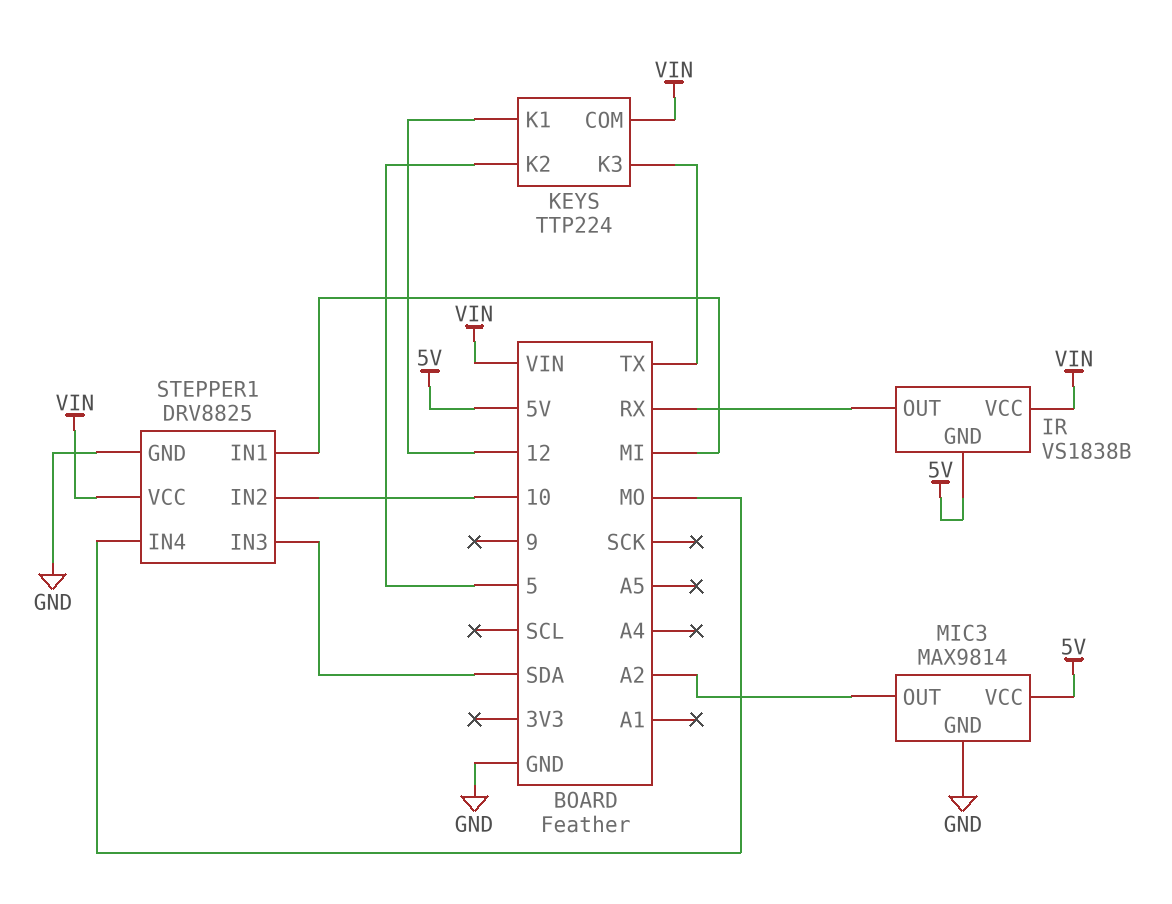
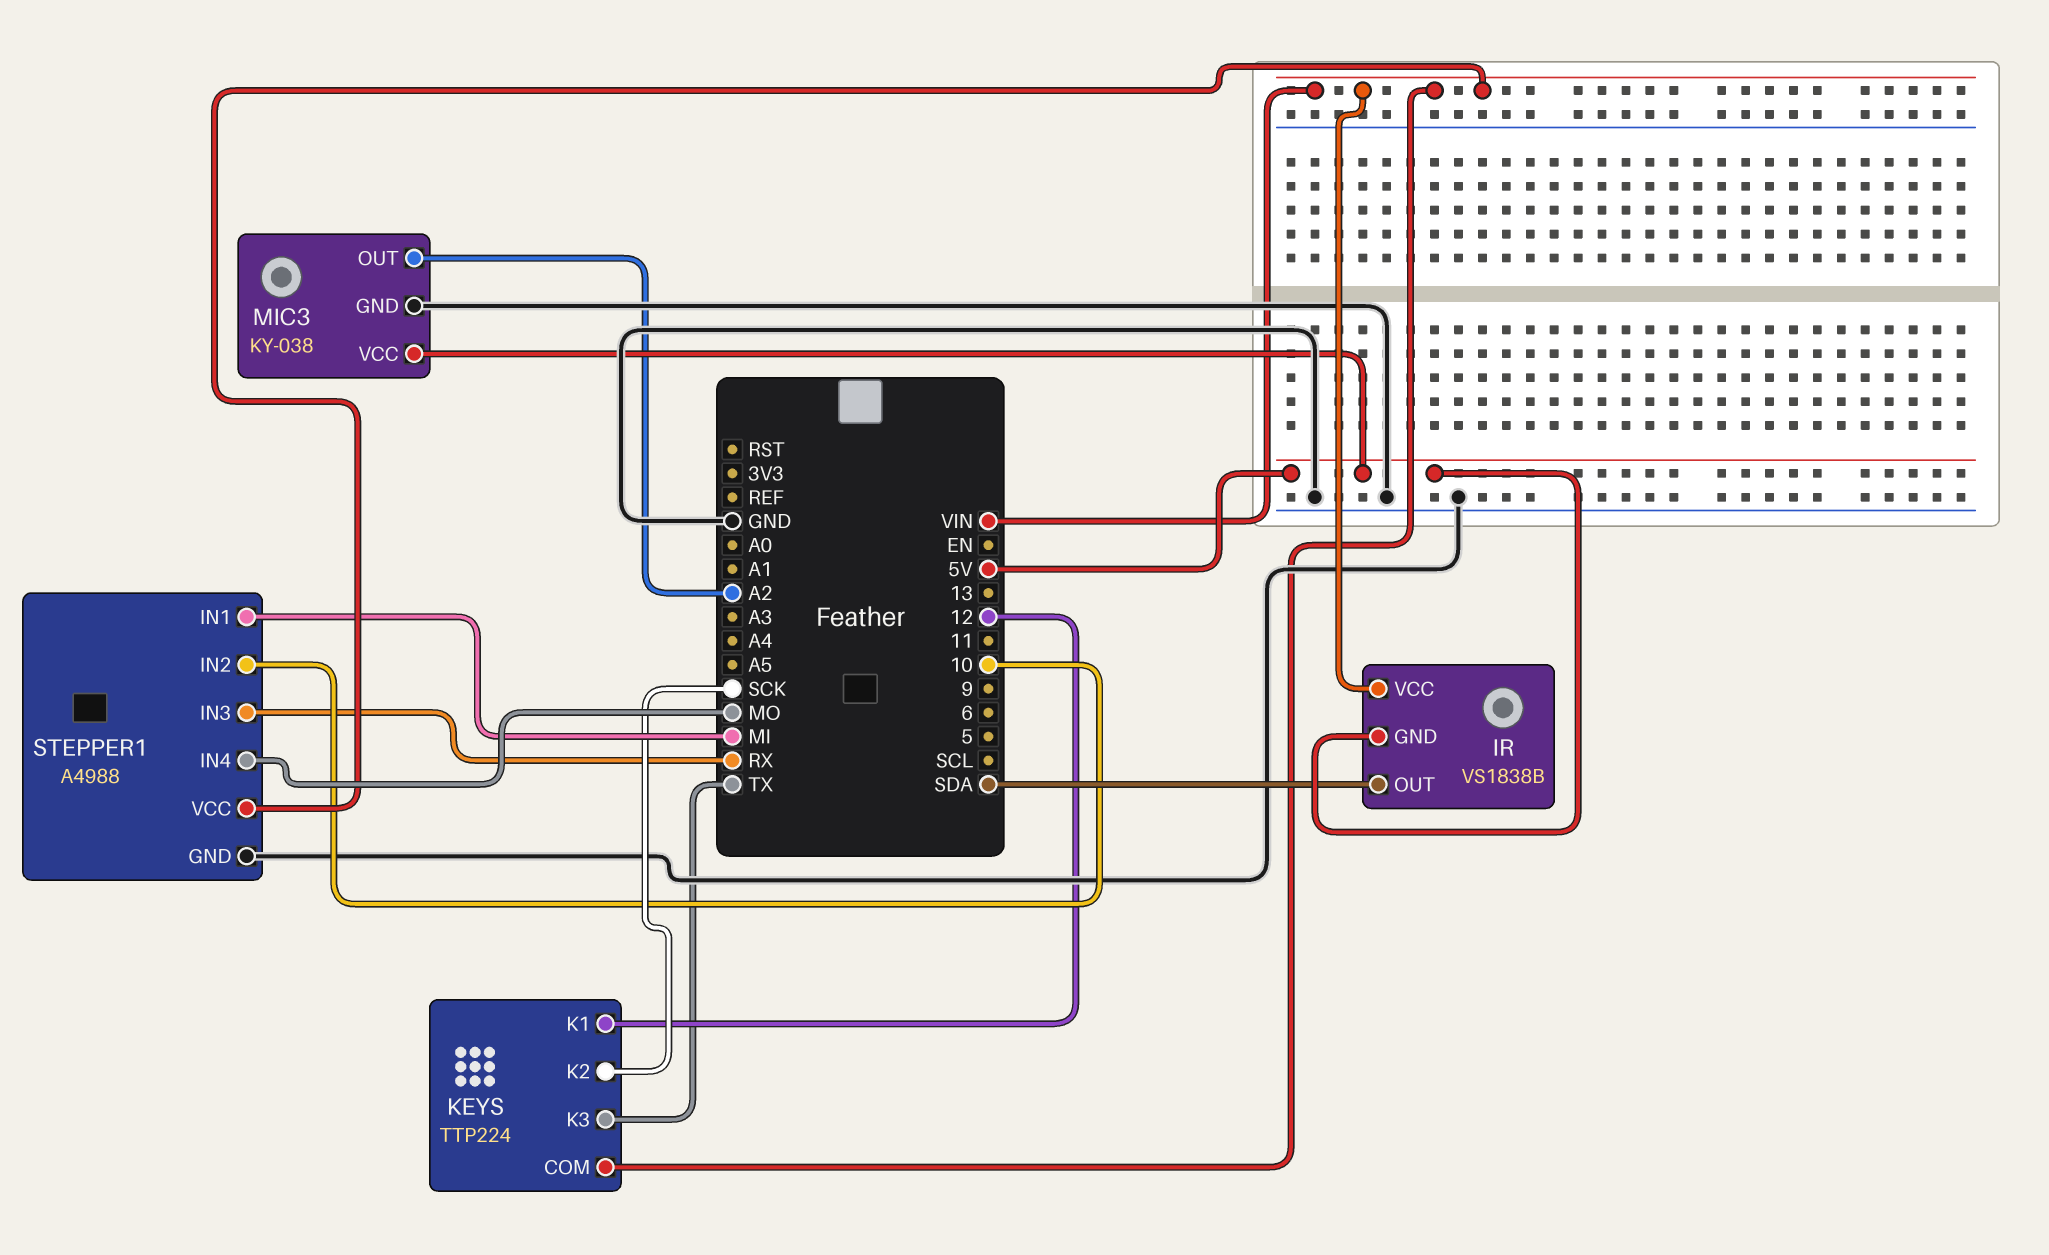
IR pin OUT: RX -> SDA
KEYS pin K2: 5 -> SCK
MIC3: MAX9814 -> KY-038
STEPPER1: DRV8825 -> A4988
STEPPER1 pin IN3: SDA -> RX

